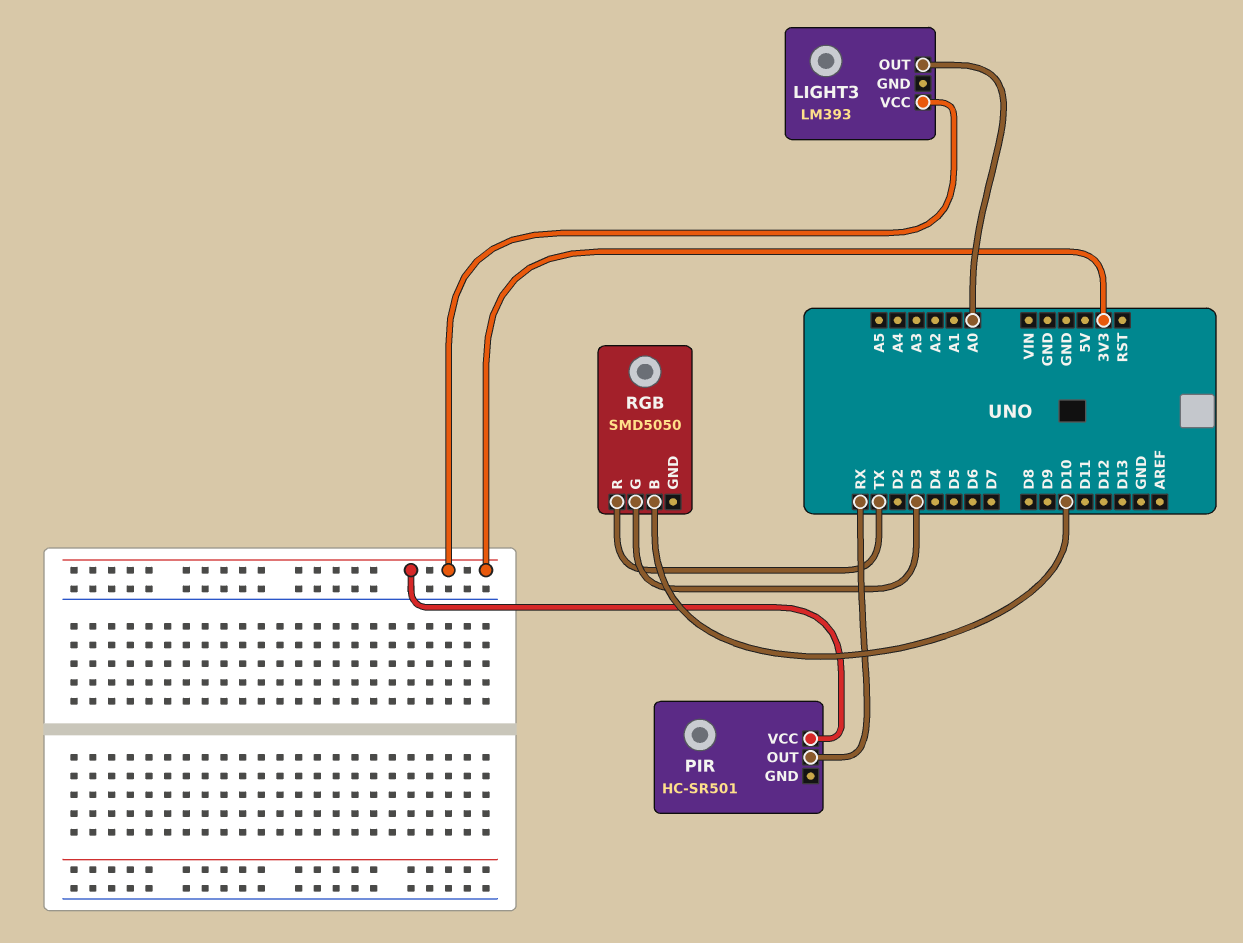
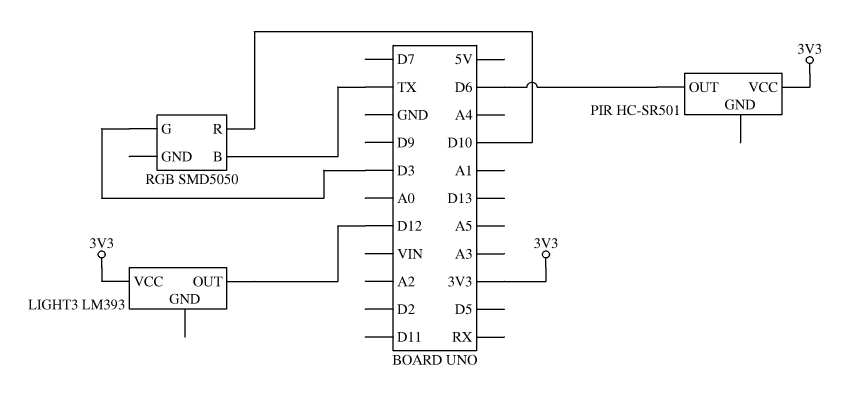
LIGHT3 pin OUT: A0 -> D12
PIR pin OUT: RX -> D6
RGB pin B: D10 -> TX
RGB pin R: TX -> D10

